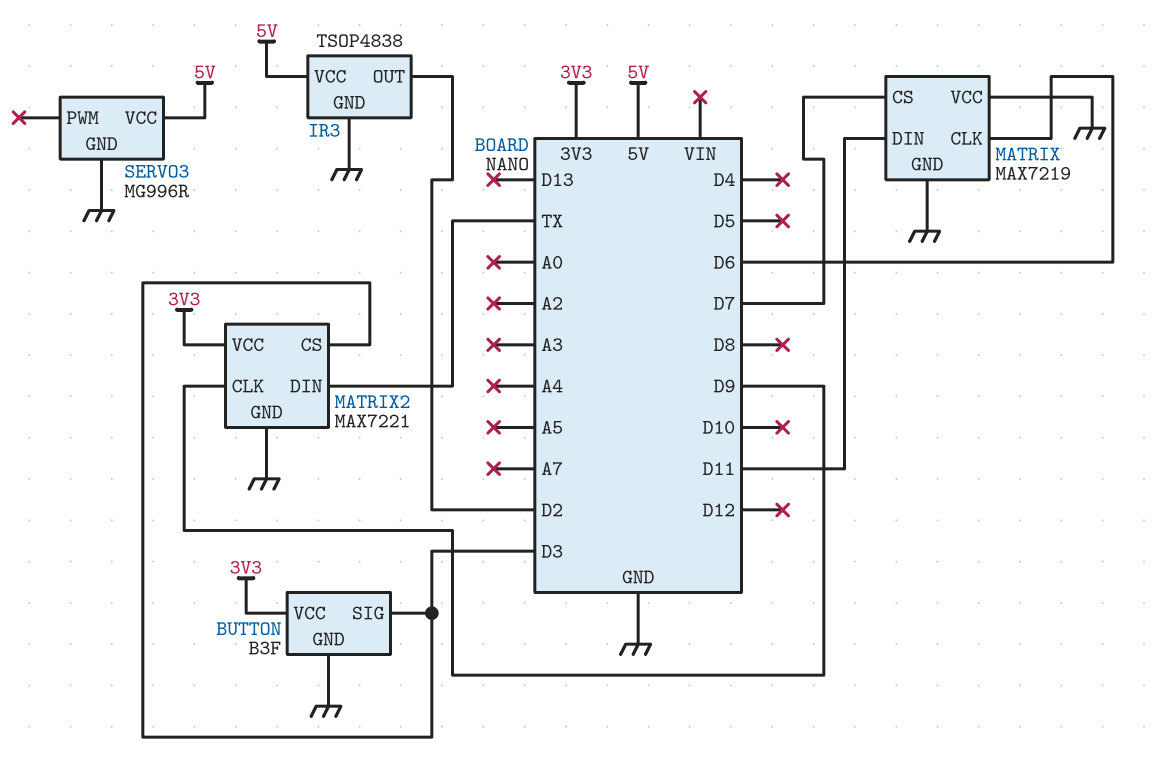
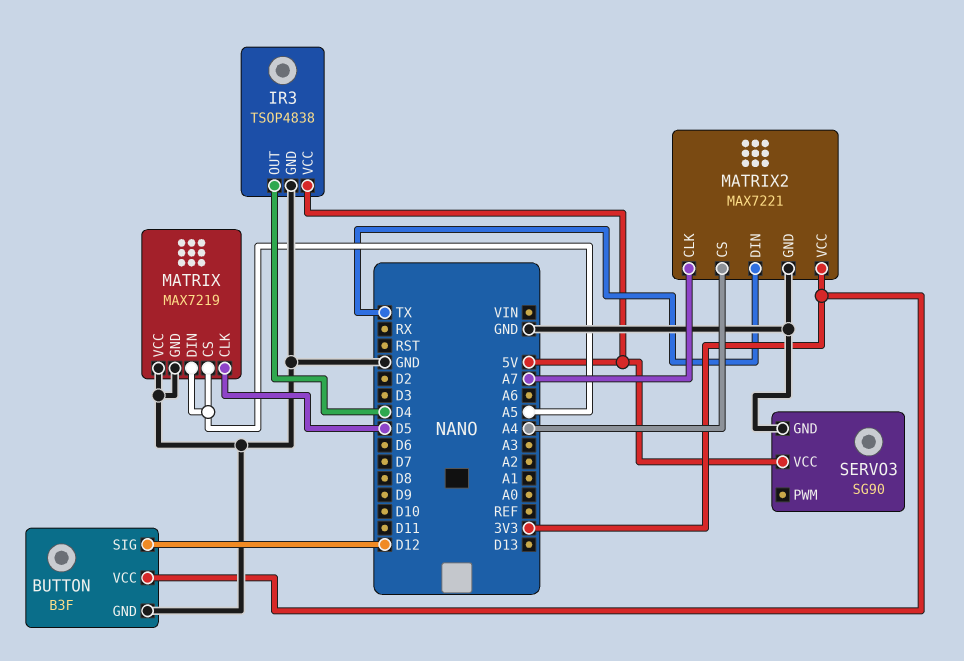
BUTTON pin SIG: D3 -> D12
IR3 pin OUT: D2 -> D4
MATRIX pin CLK: D6 -> D5
MATRIX pin CS: D7 -> A5
MATRIX pin DIN: D11 -> A5
MATRIX2 pin CLK: D9 -> A7
MATRIX2 pin CS: D3 -> A4
SERVO3: MG996R -> SG90

